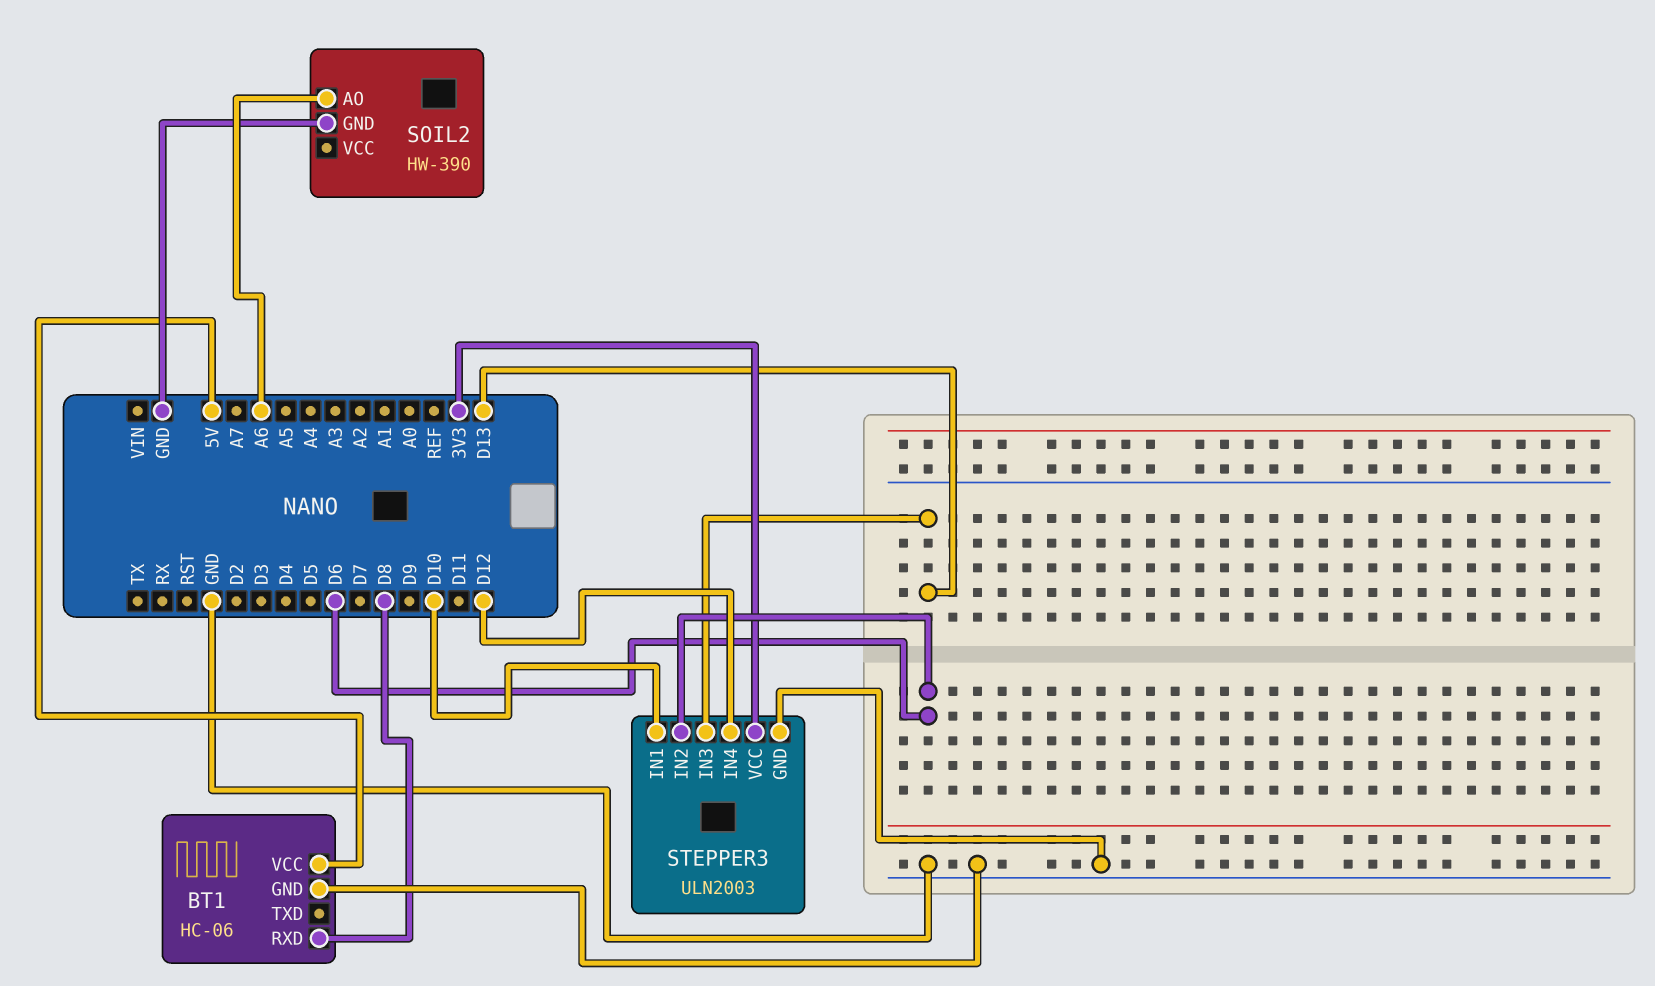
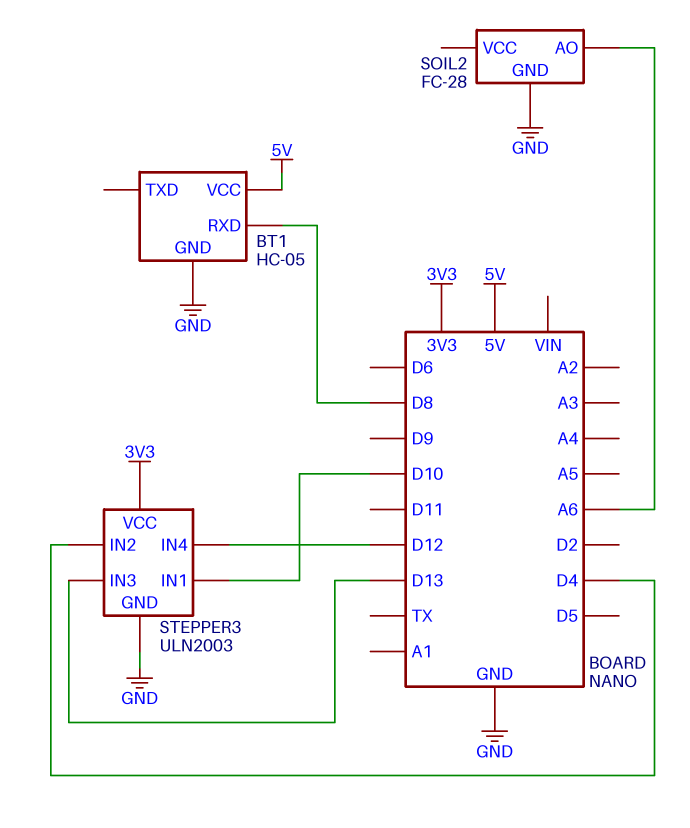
BT1: HC-06 -> HC-05
SOIL2: HW-390 -> FC-28
STEPPER3 pin IN2: D6 -> D4

